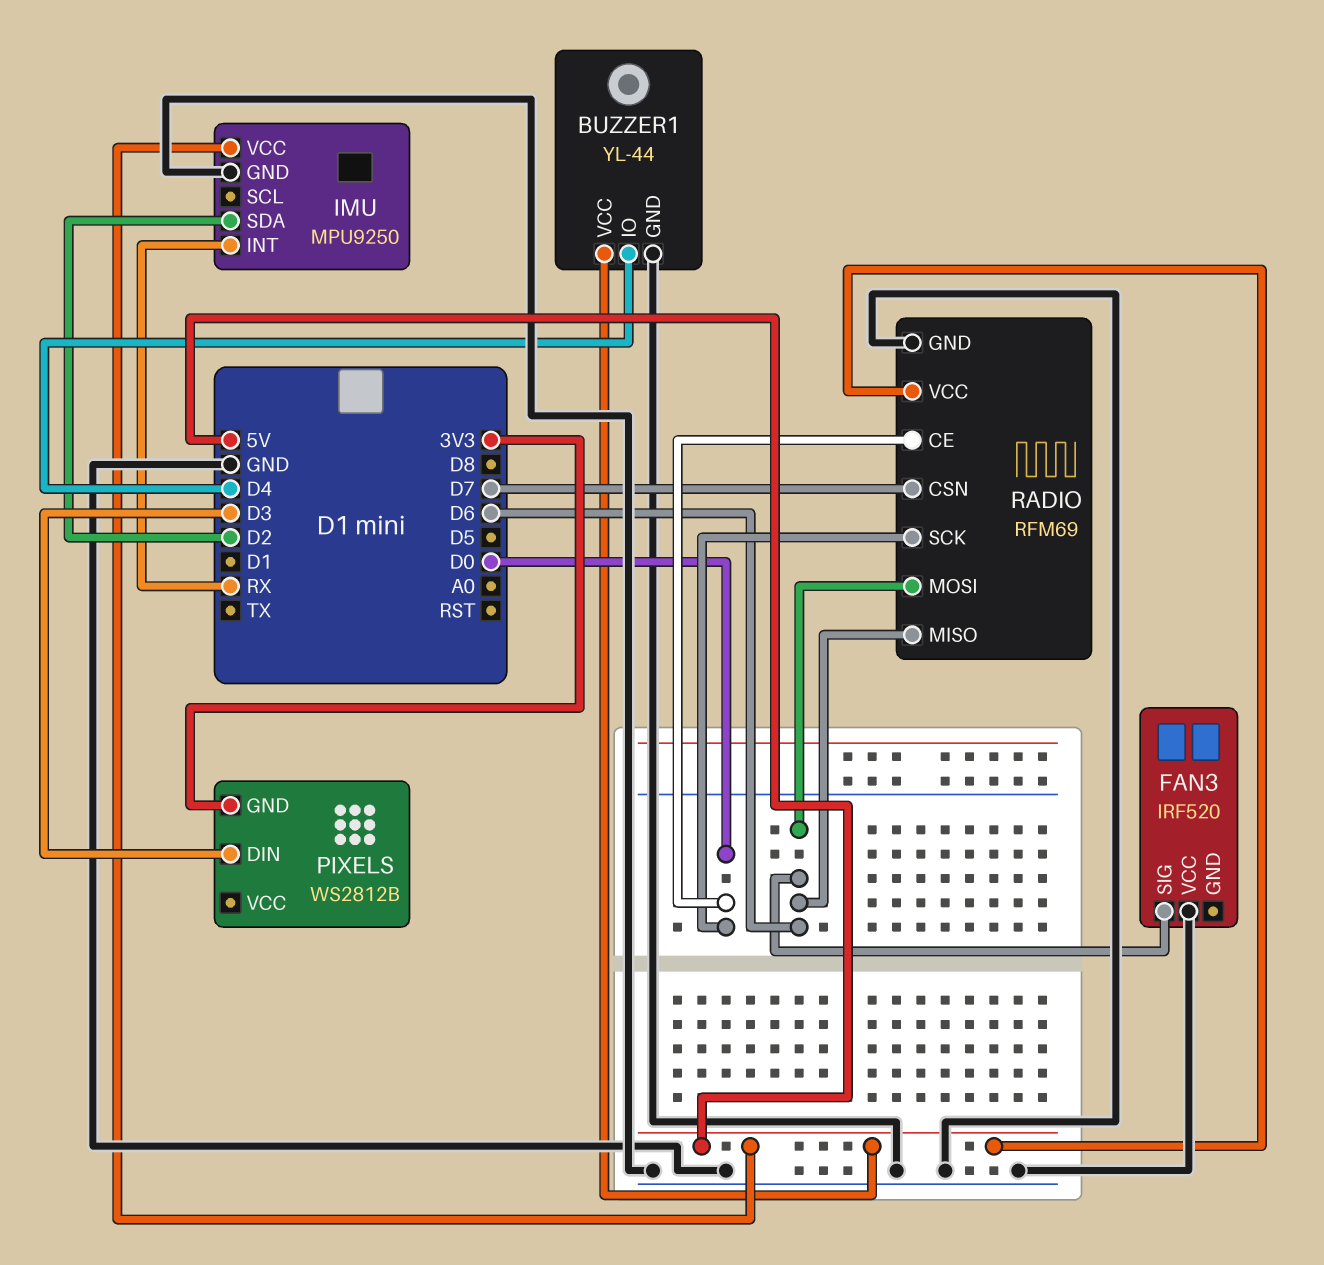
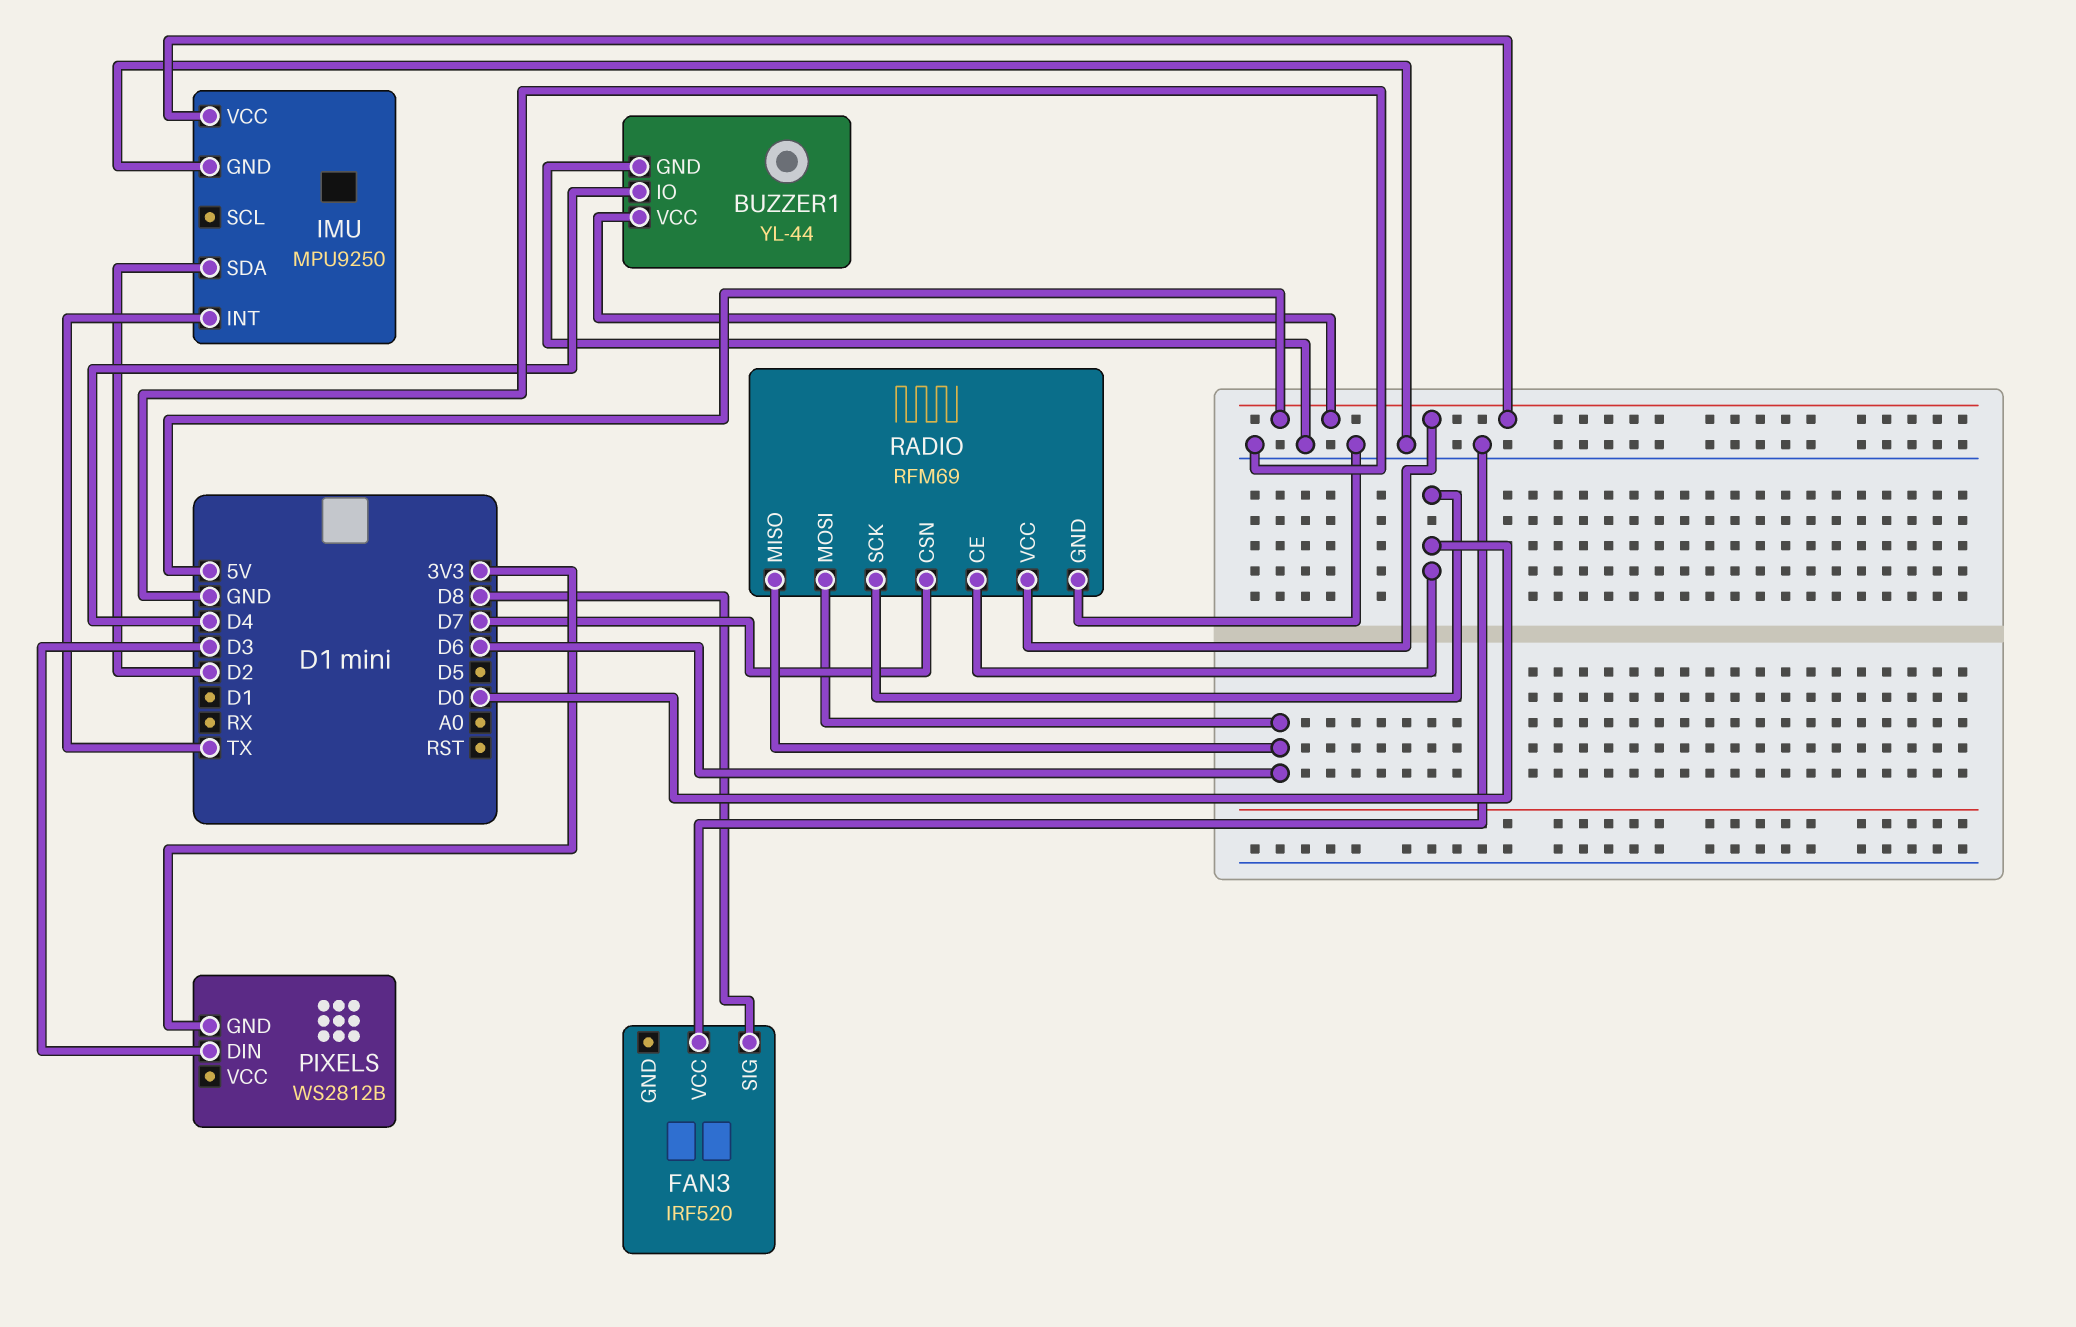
FAN3 pin SIG: D6 -> D8
IMU pin INT: RX -> TX

